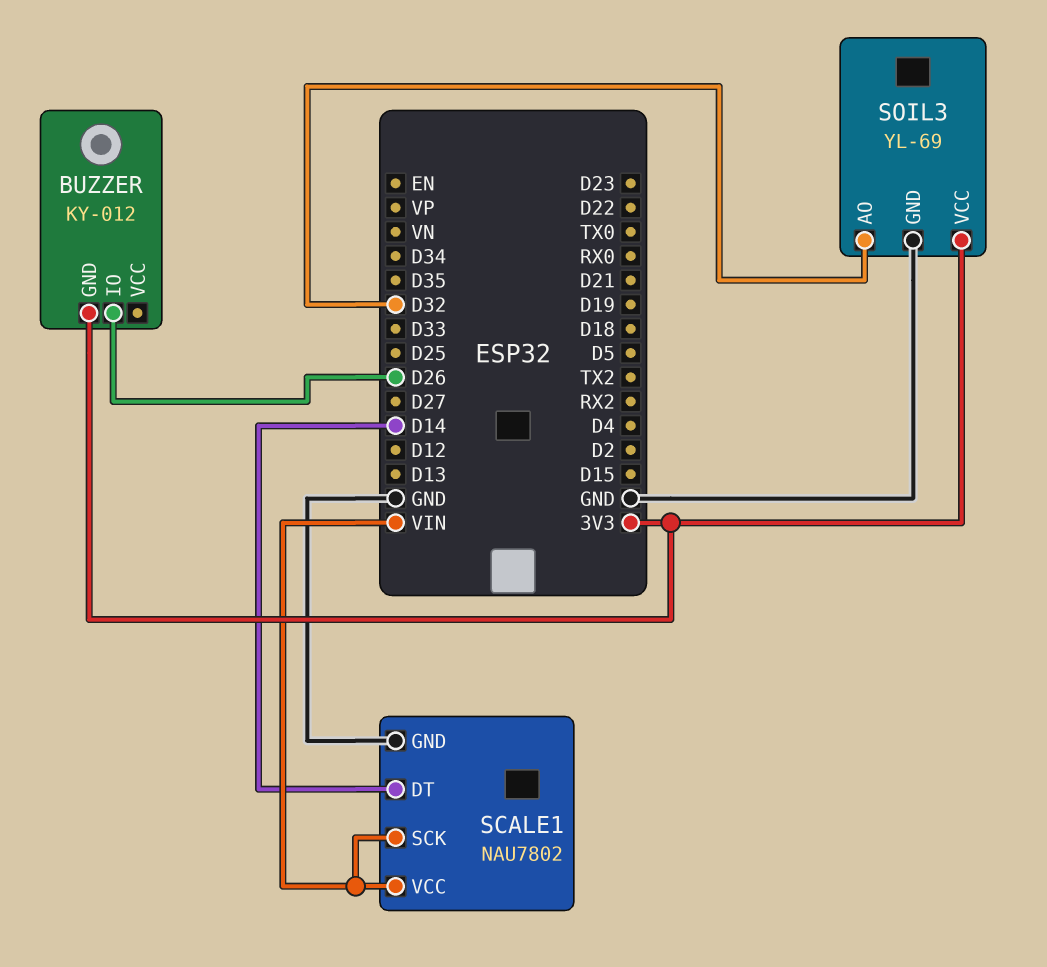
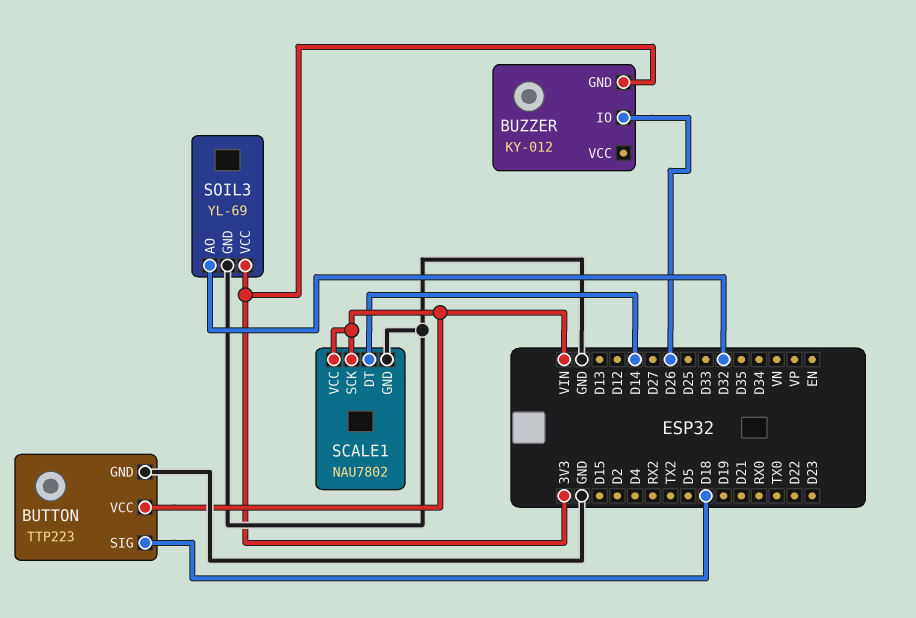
BUTTON: none -> TTP223
BUTTON pin GND: none -> GND
BUTTON pin SIG: none -> D18
BUTTON pin VCC: none -> VIN

